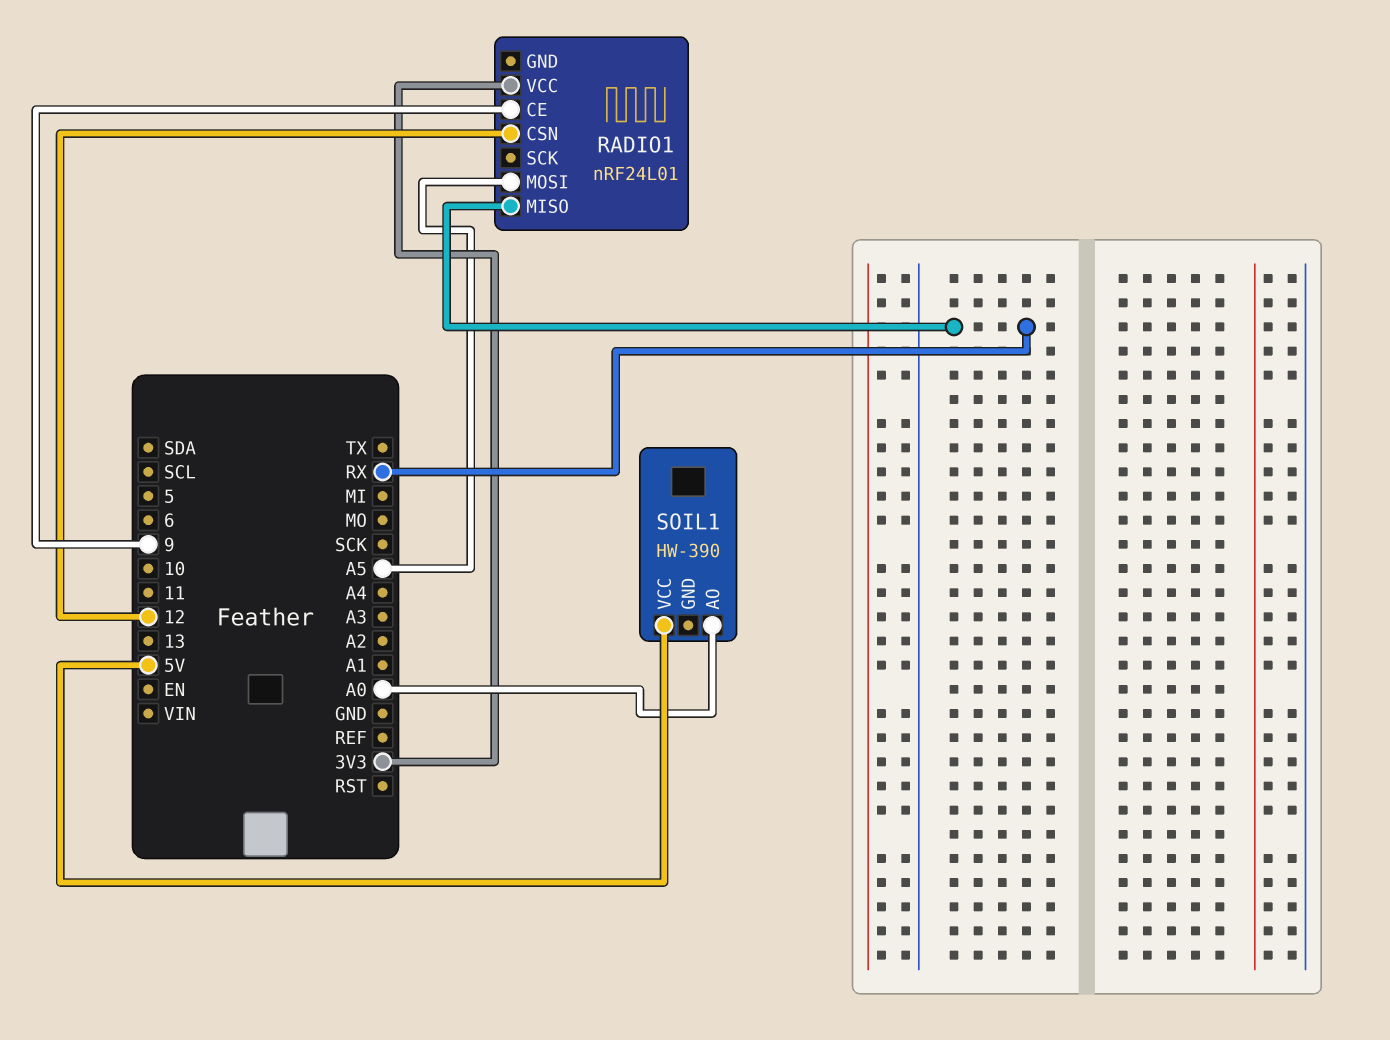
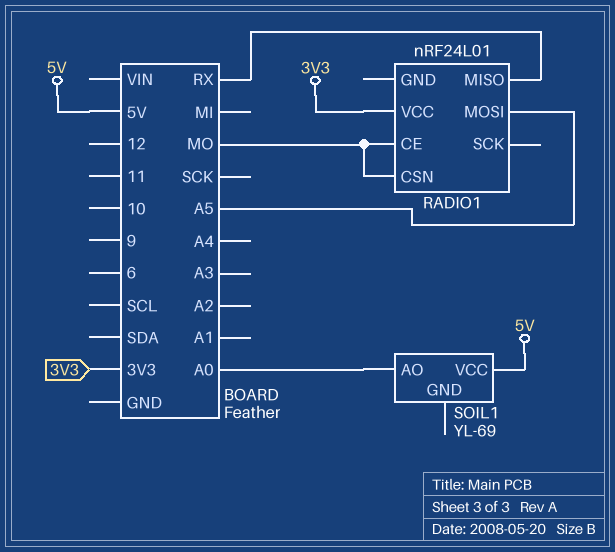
RADIO1 pin CE: 9 -> MO
RADIO1 pin CSN: 12 -> MO
SOIL1: HW-390 -> YL-69

